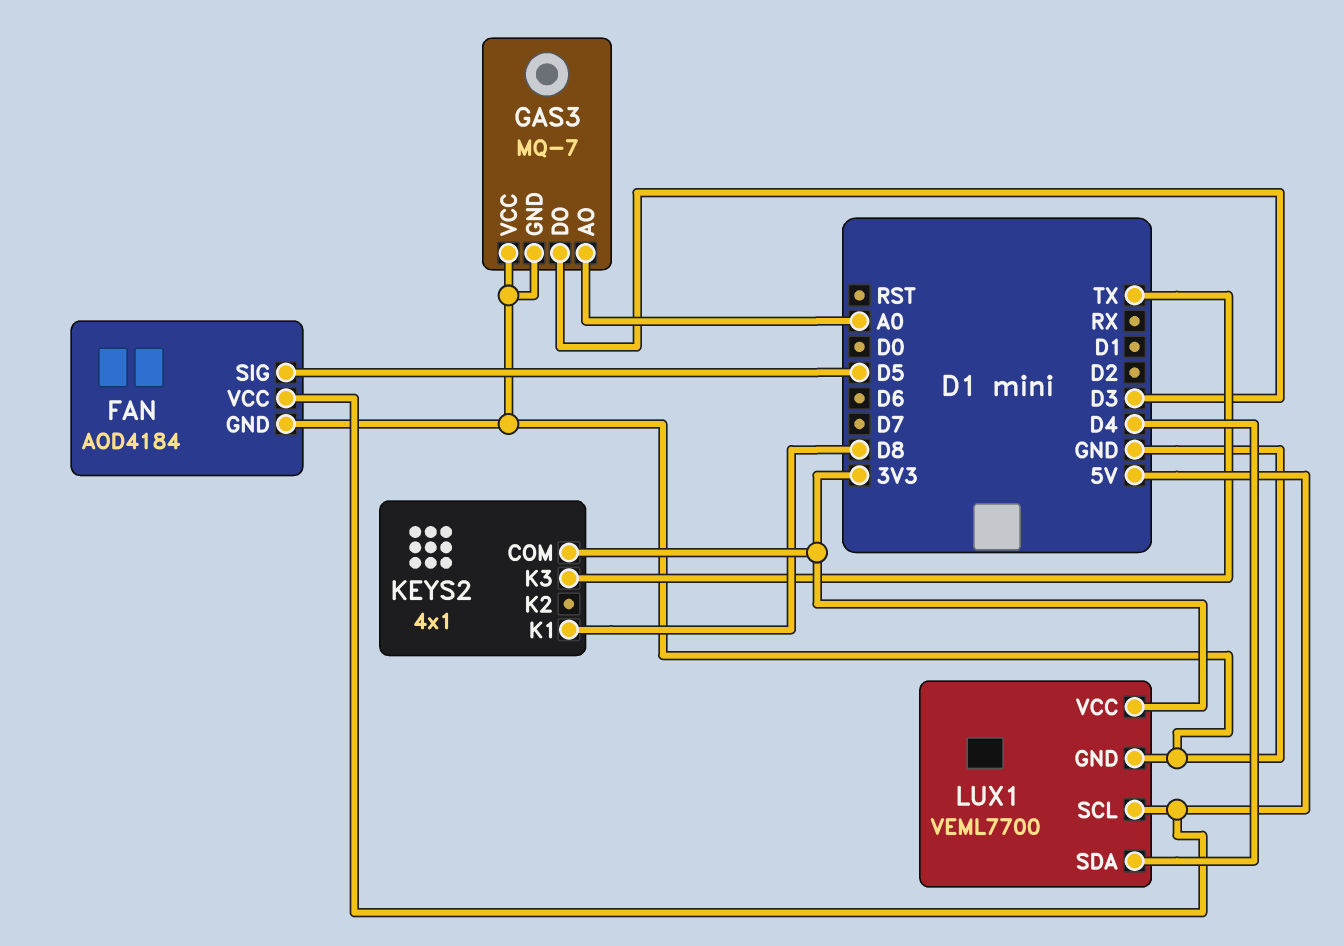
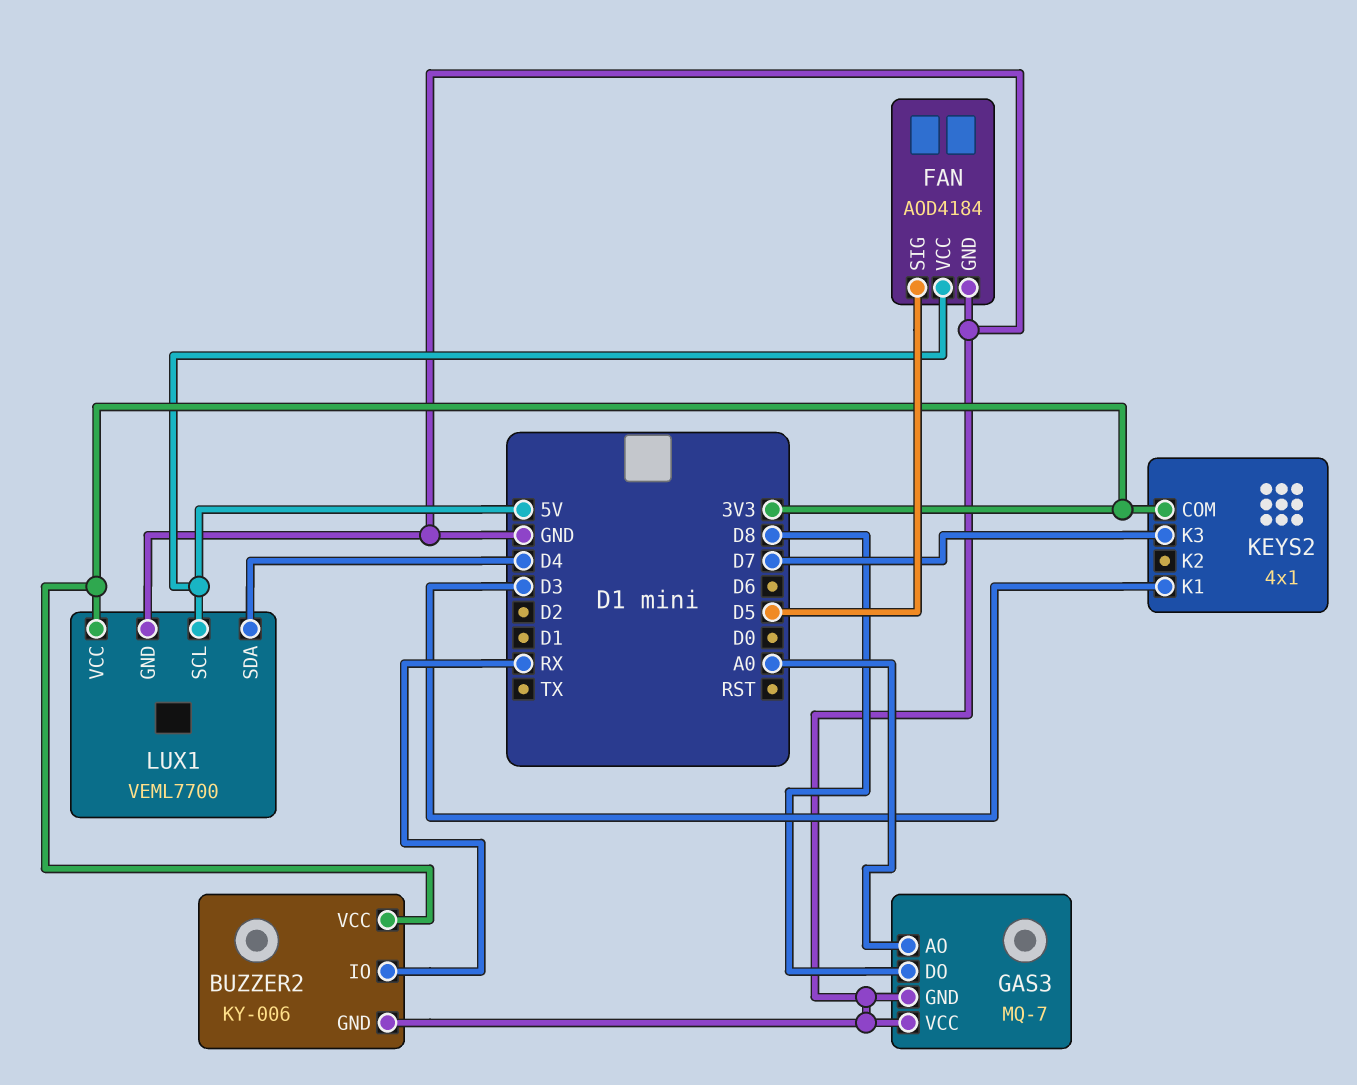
BUZZER2: none -> KY-006
BUZZER2 pin GND: none -> GND
BUZZER2 pin IO: none -> RX
BUZZER2 pin VCC: none -> 3V3
GAS3 pin DO: D3 -> D8
KEYS2 pin K1: D8 -> D3
KEYS2 pin K3: TX -> D7

